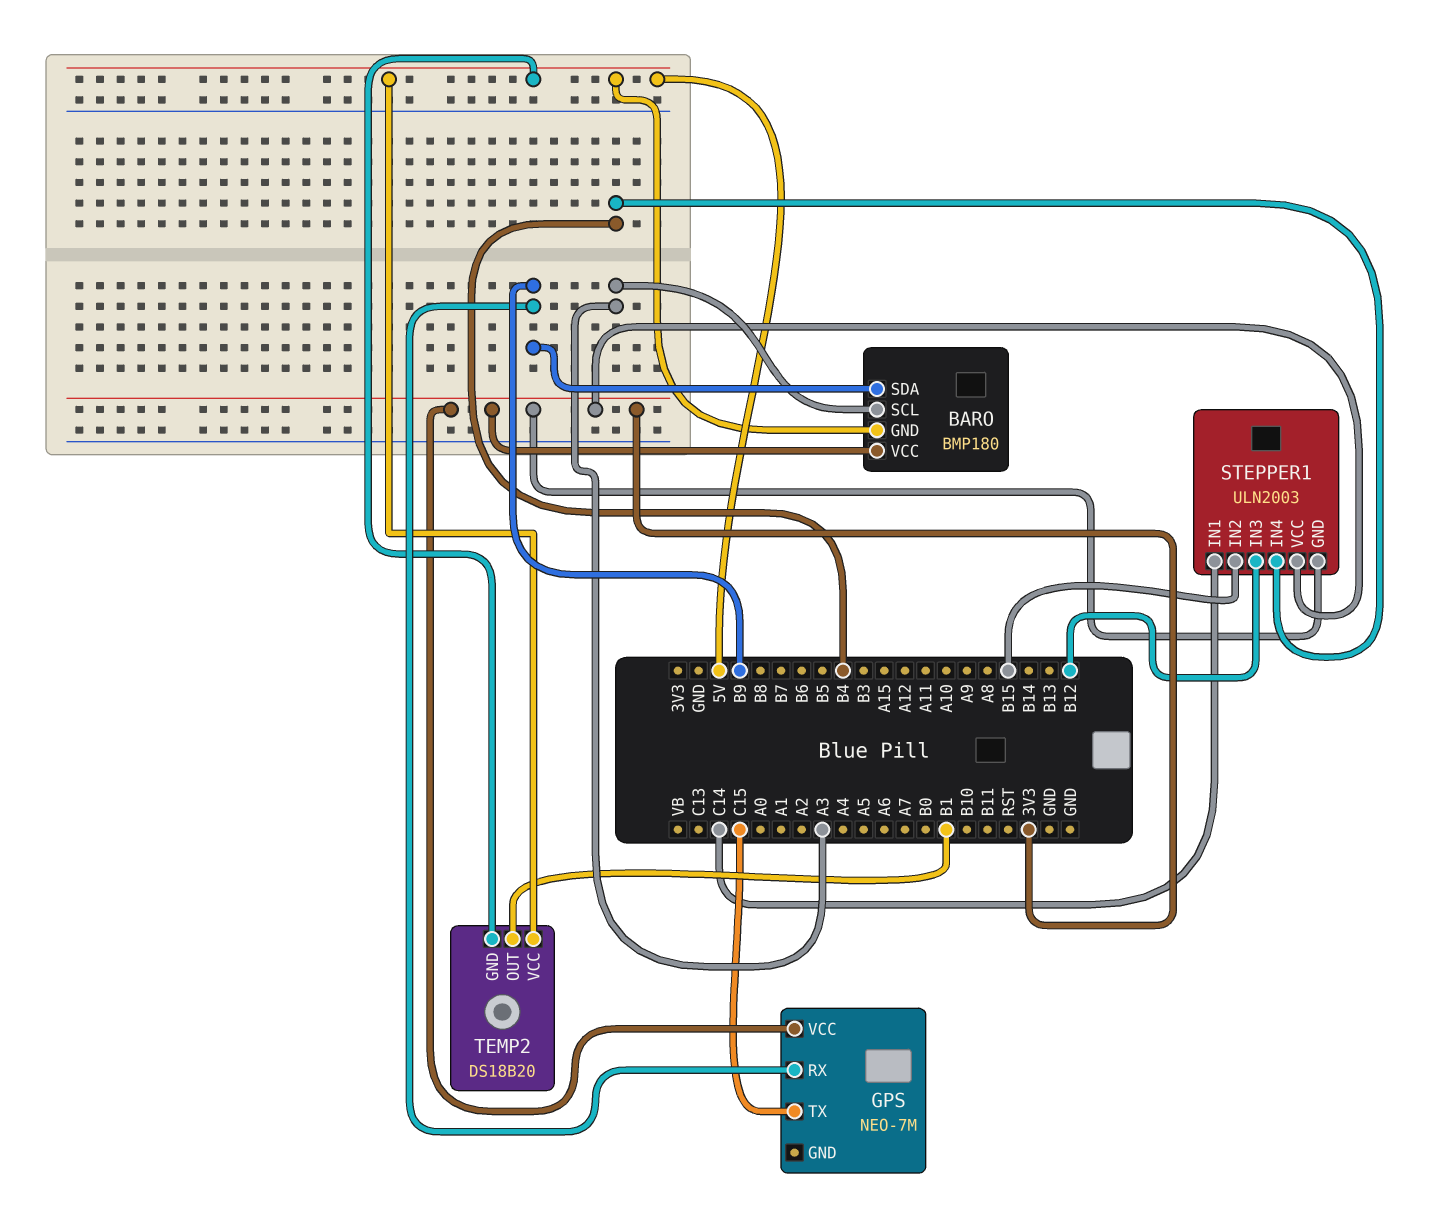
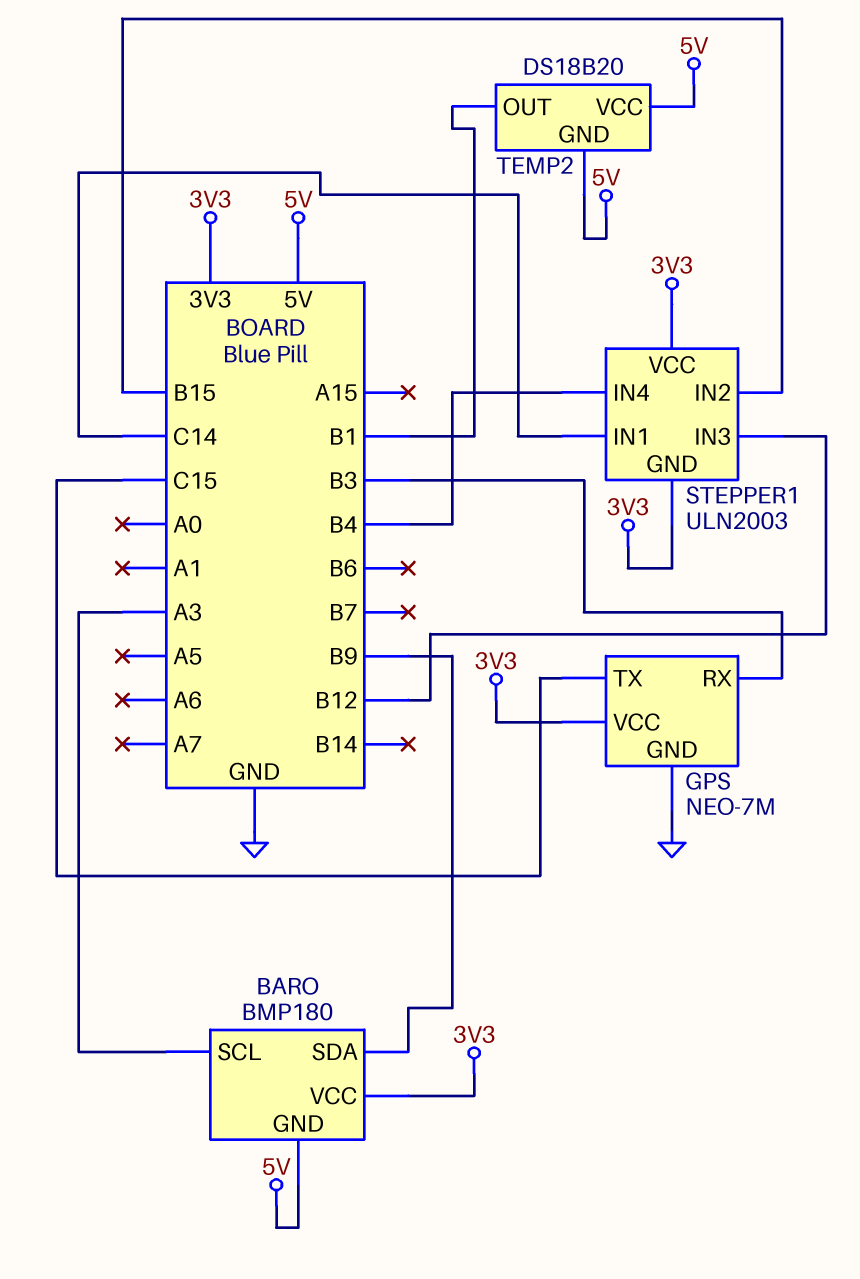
GPS pin GND: none -> GND
GPS pin RX: B9 -> B3

